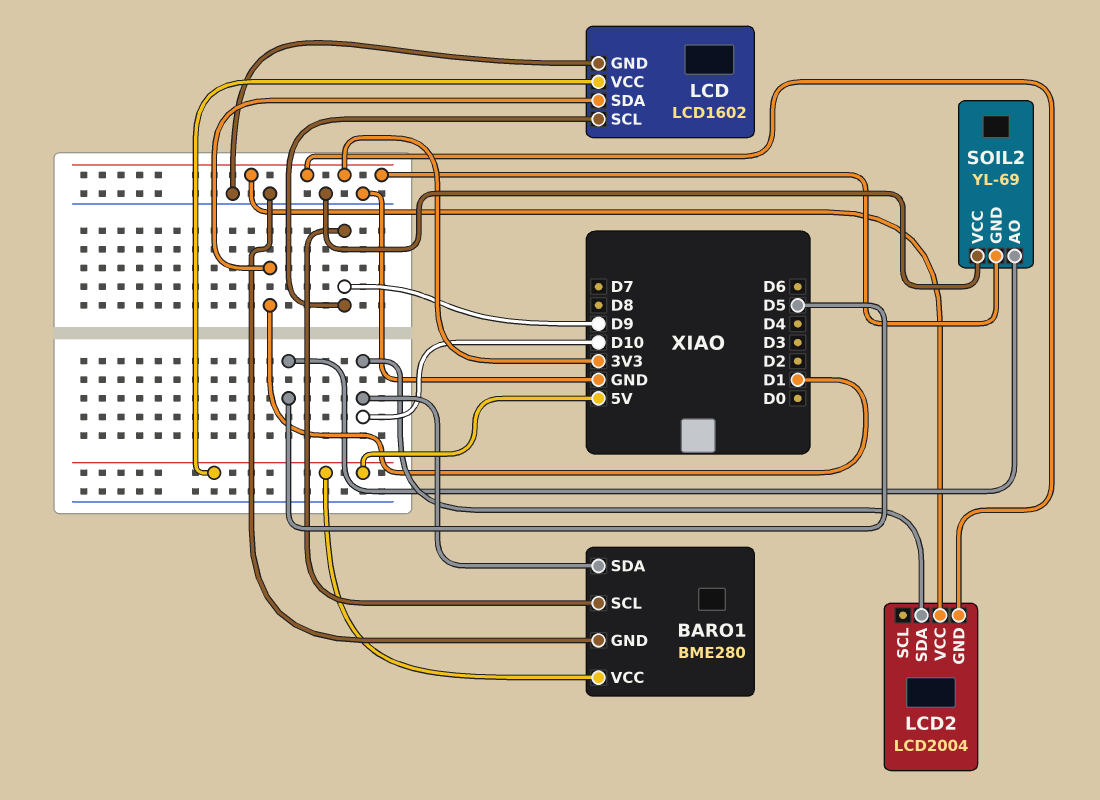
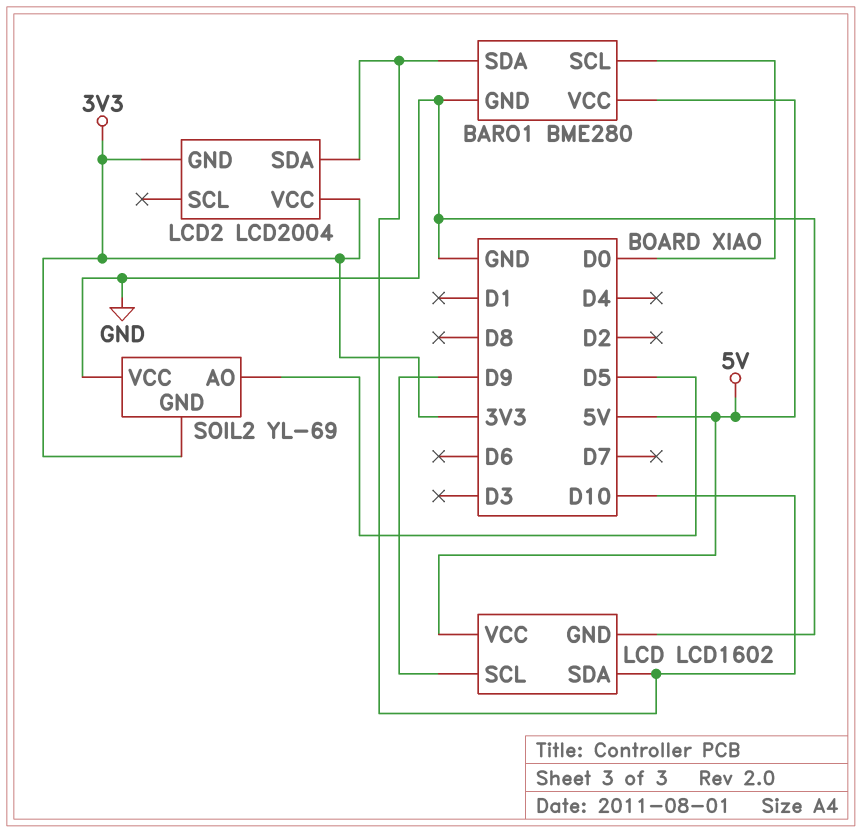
BARO1 pin SCL: D9 -> D0
LCD pin SDA: D1 -> D10

